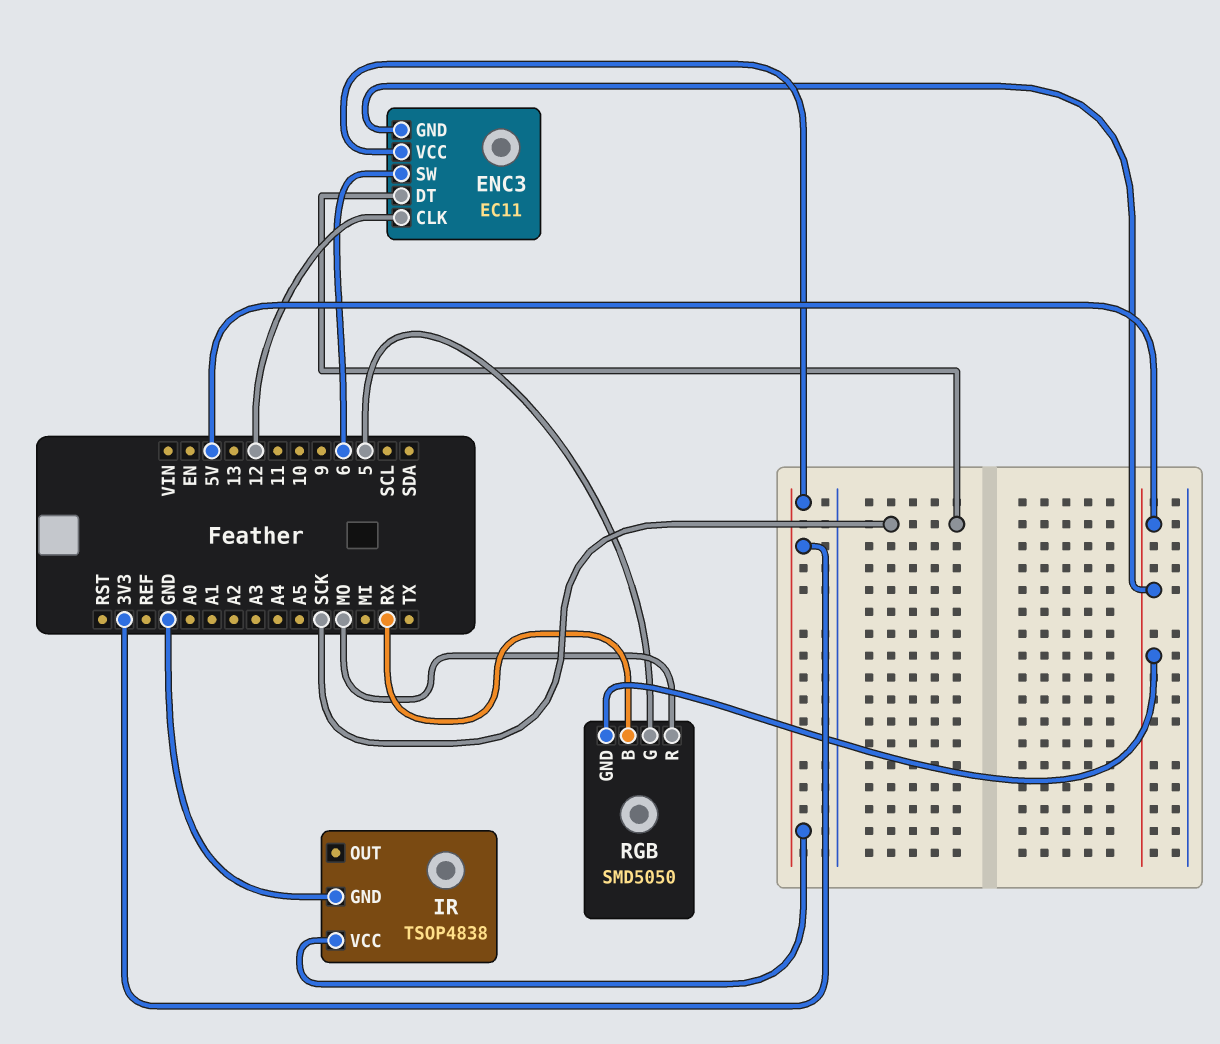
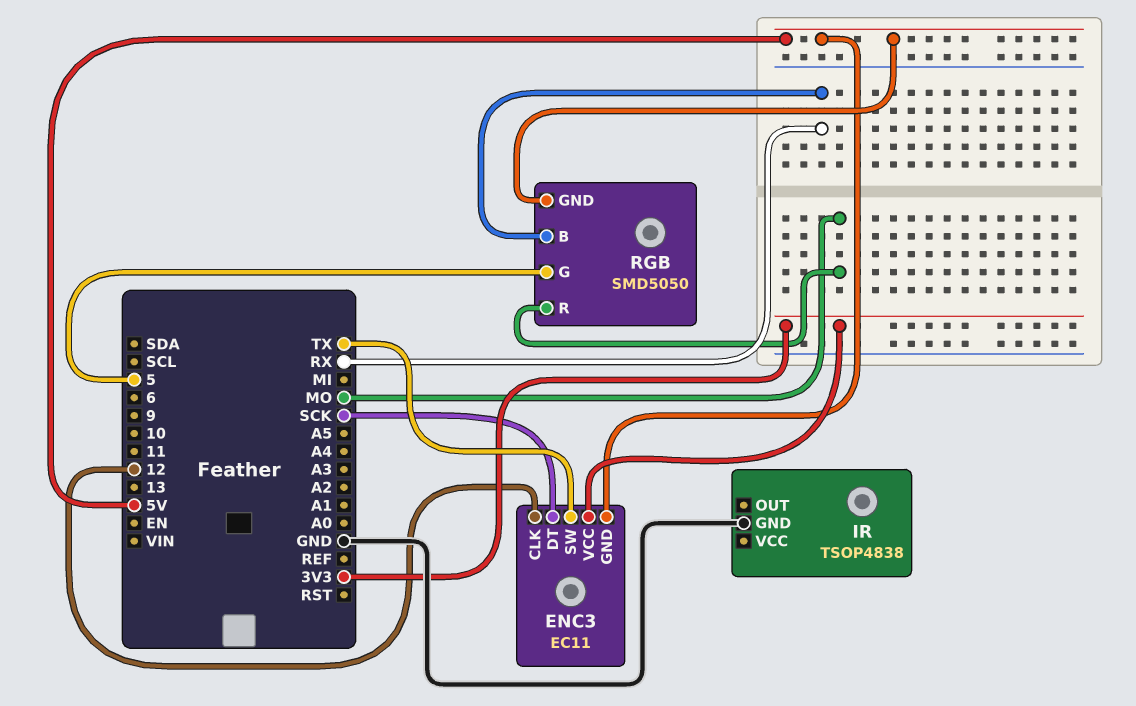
ENC3 pin SW: 6 -> TX
IR pin VCC: 3V3 -> none

